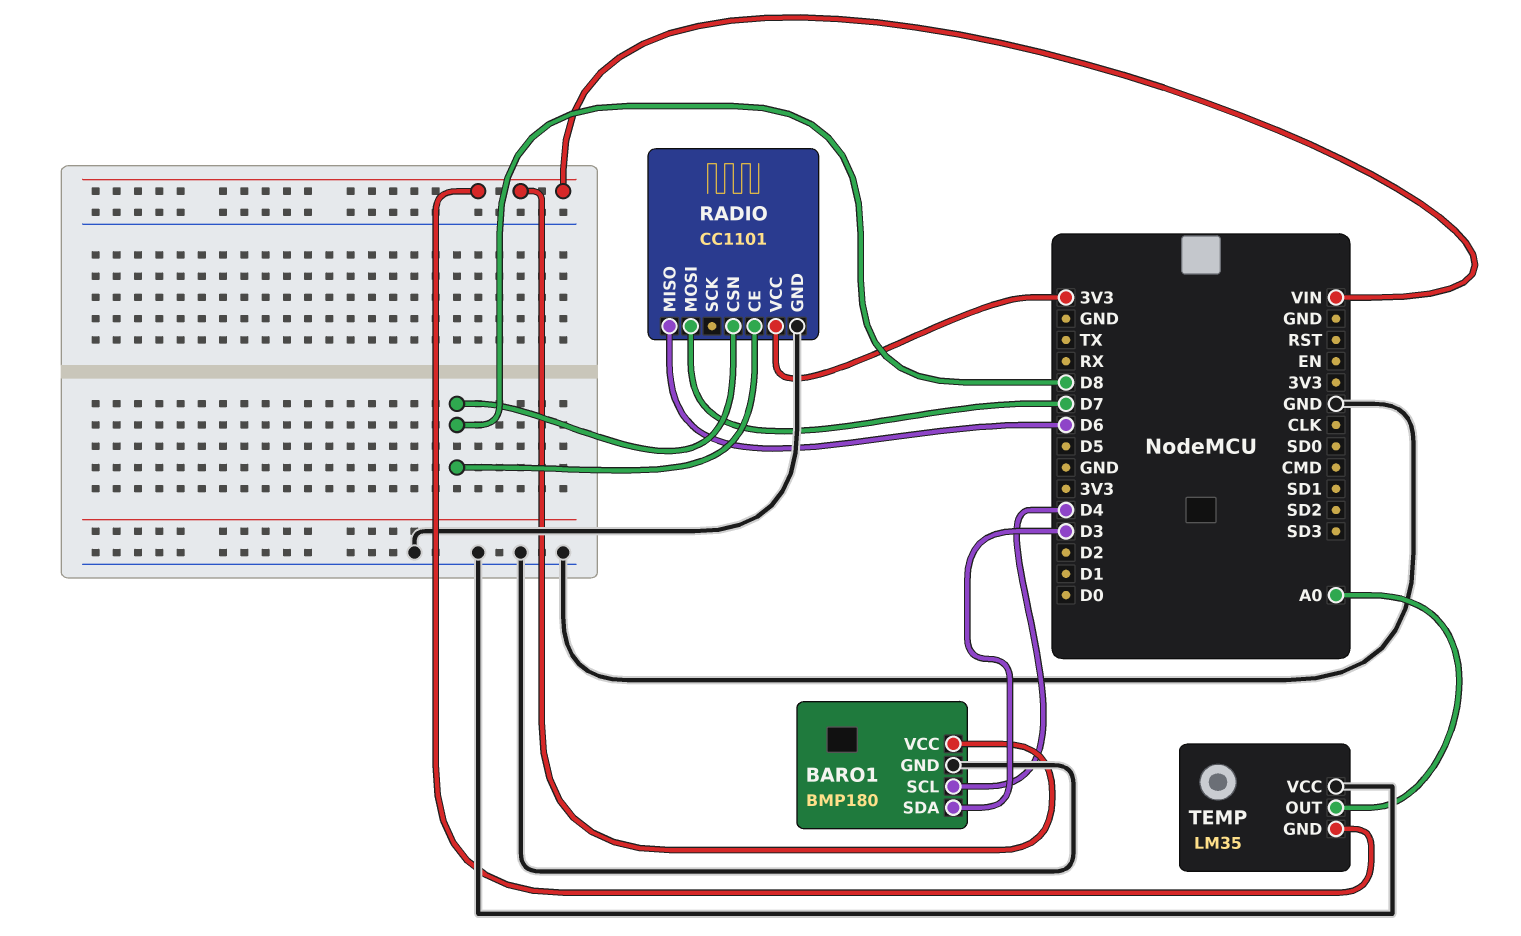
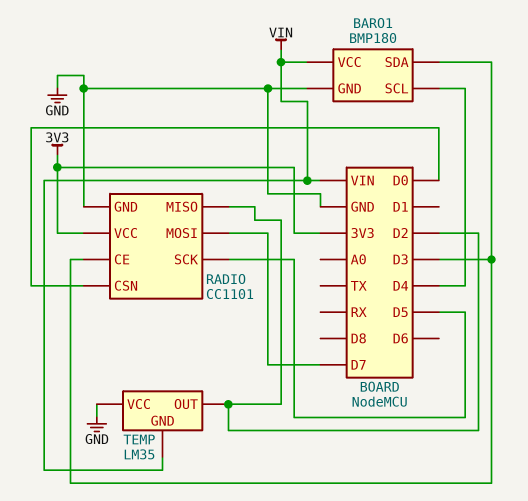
RADIO pin CE: D8 -> D3
RADIO pin CSN: D8 -> D0
RADIO pin MISO: D6 -> D2
RADIO pin SCK: none -> D5
TEMP pin OUT: A0 -> D2

